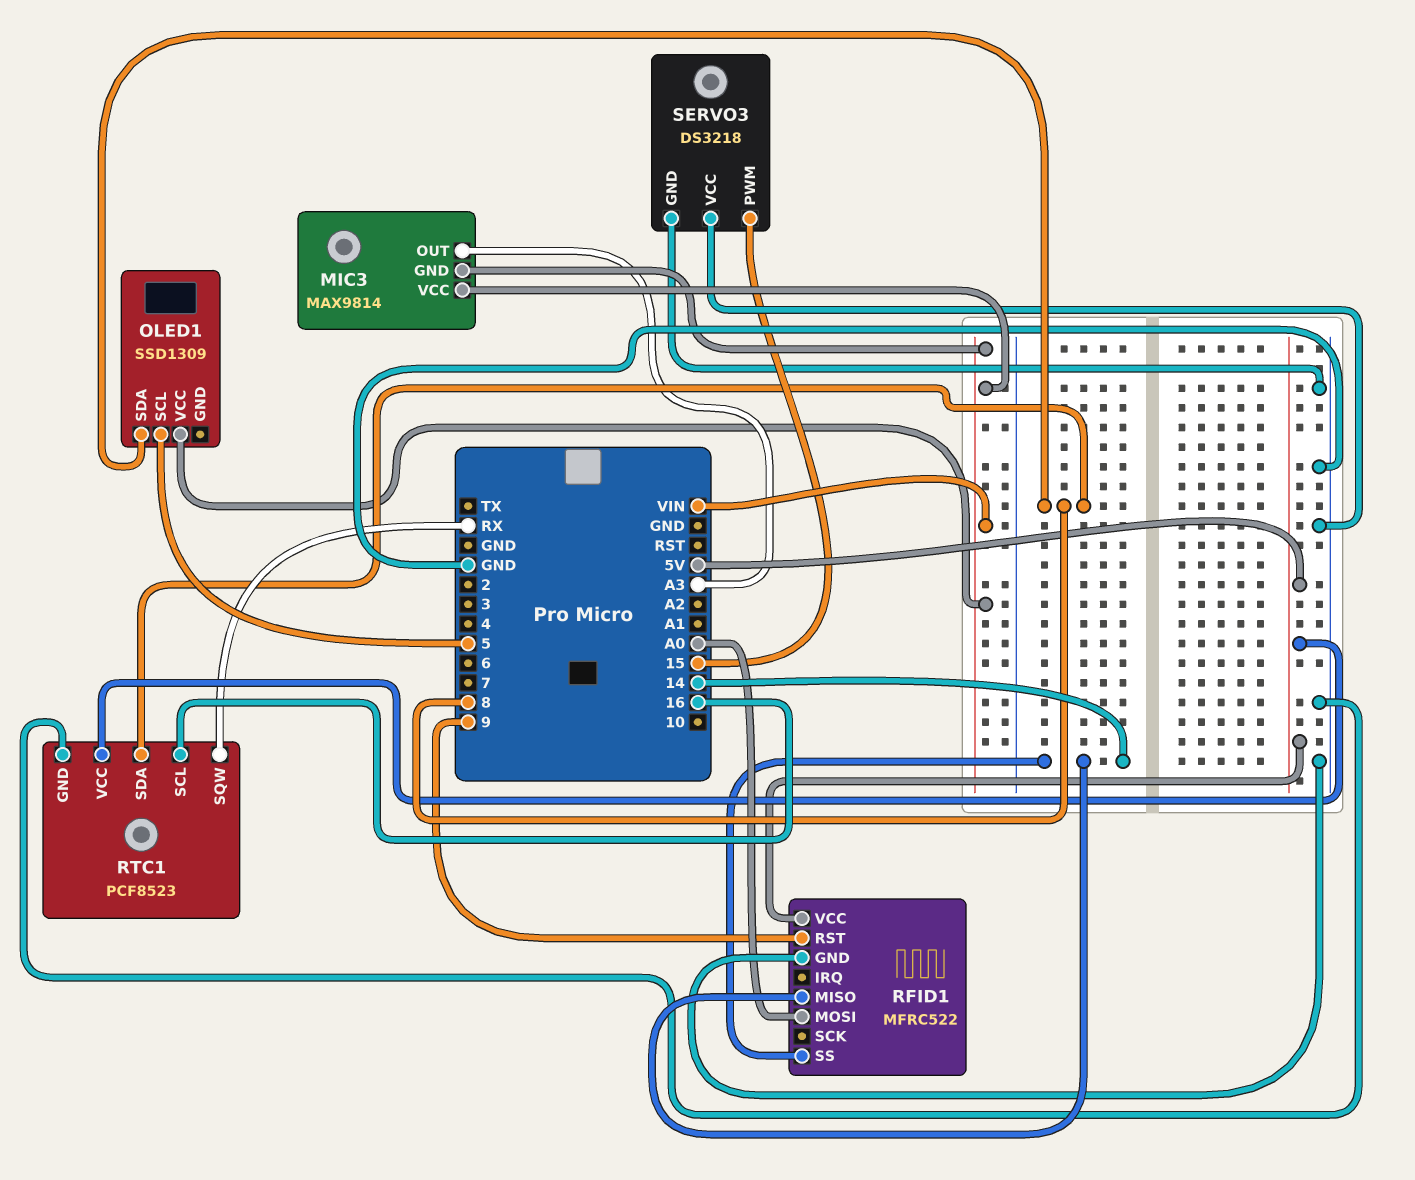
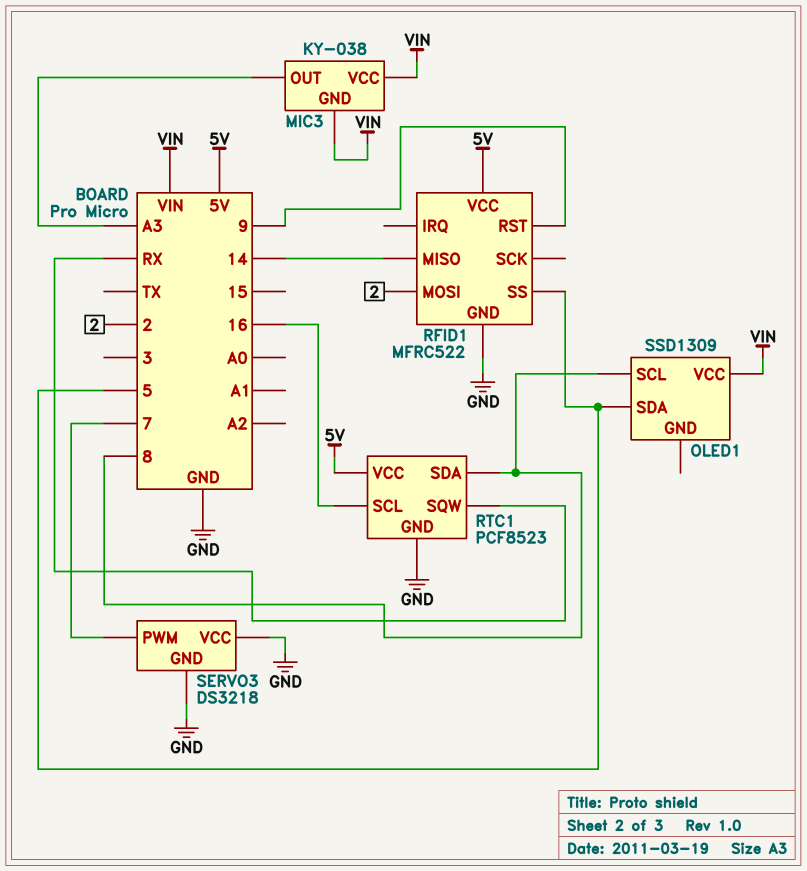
MIC3: MAX9814 -> KY-038
OLED1 pin SCL: 5 -> 8
OLED1 pin SDA: 8 -> 5
RFID1 pin MOSI: A0 -> 2
RFID1 pin SS: 14 -> 5
SERVO3 pin PWM: 15 -> 7

